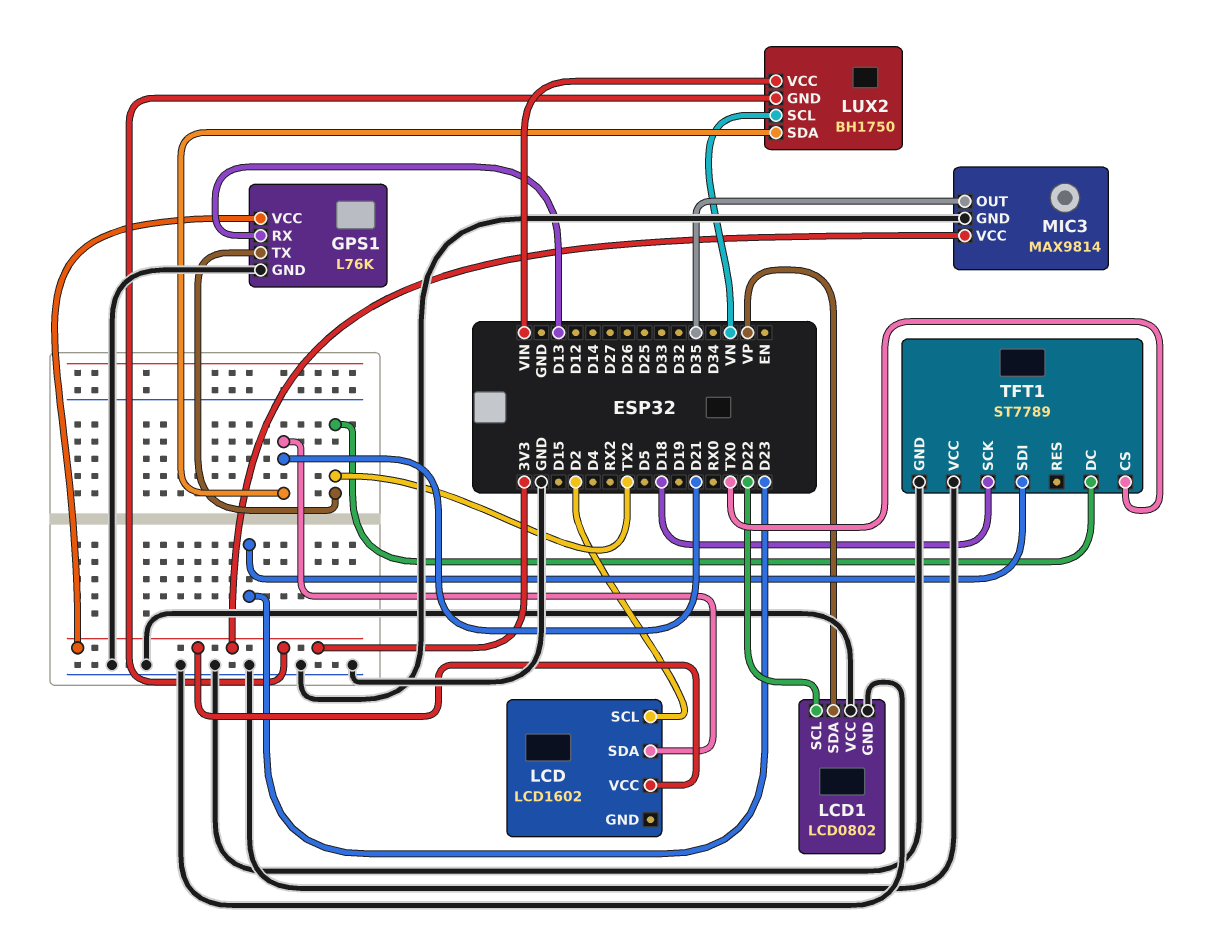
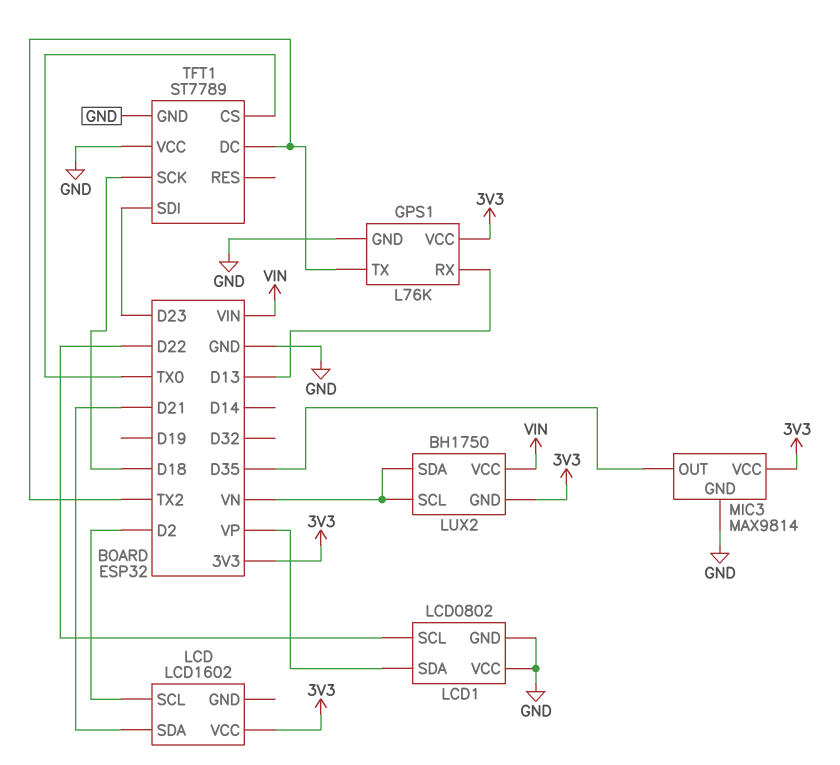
LUX2 pin SDA: D21 -> VN

